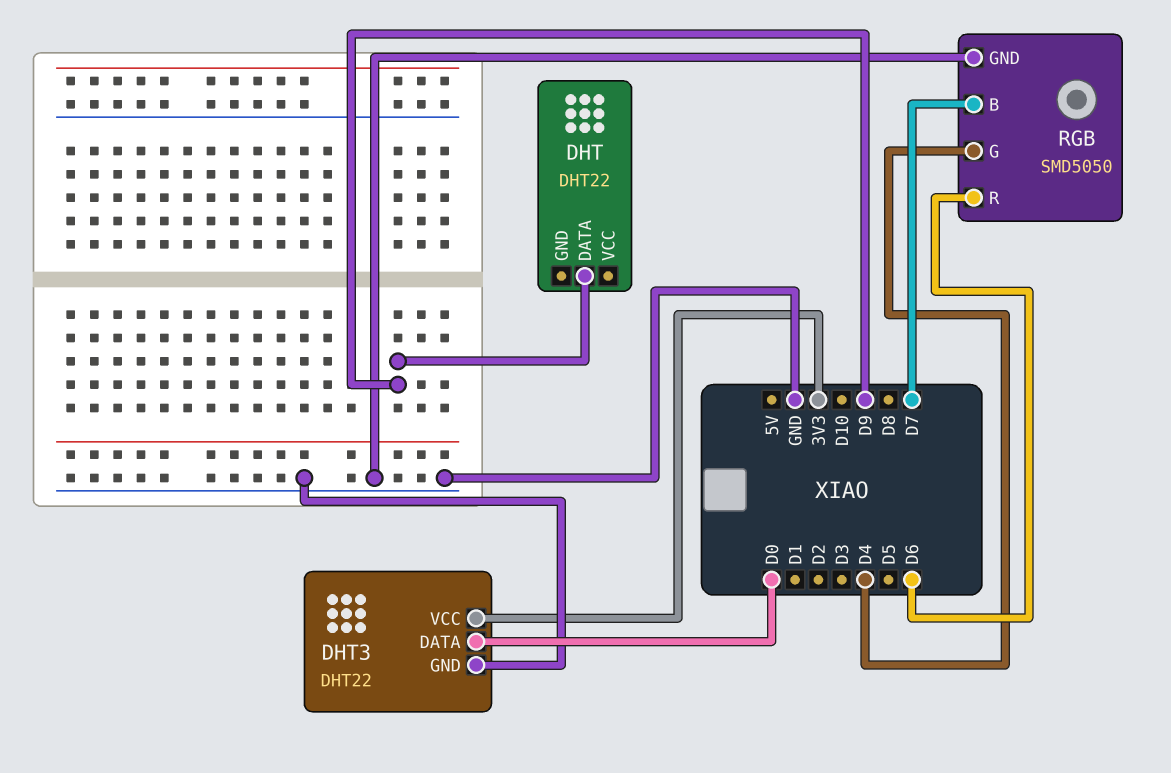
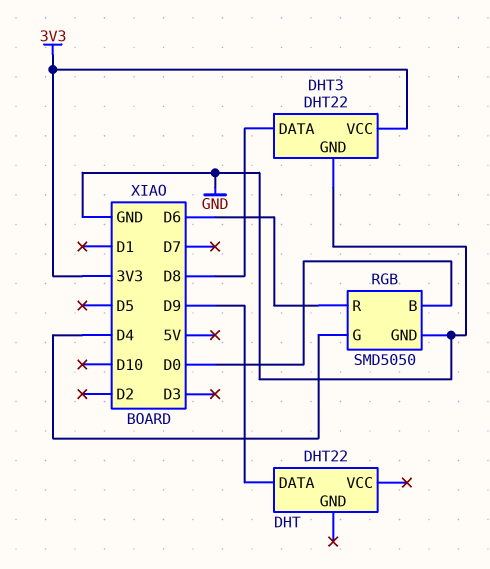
DHT3 pin DATA: D0 -> D8
RGB pin B: D7 -> D0

